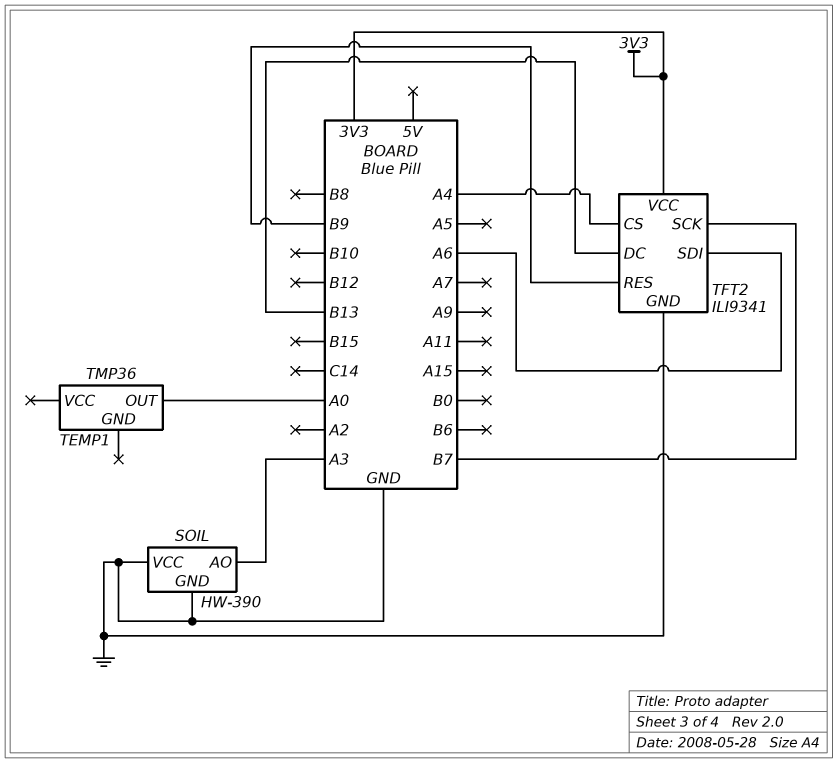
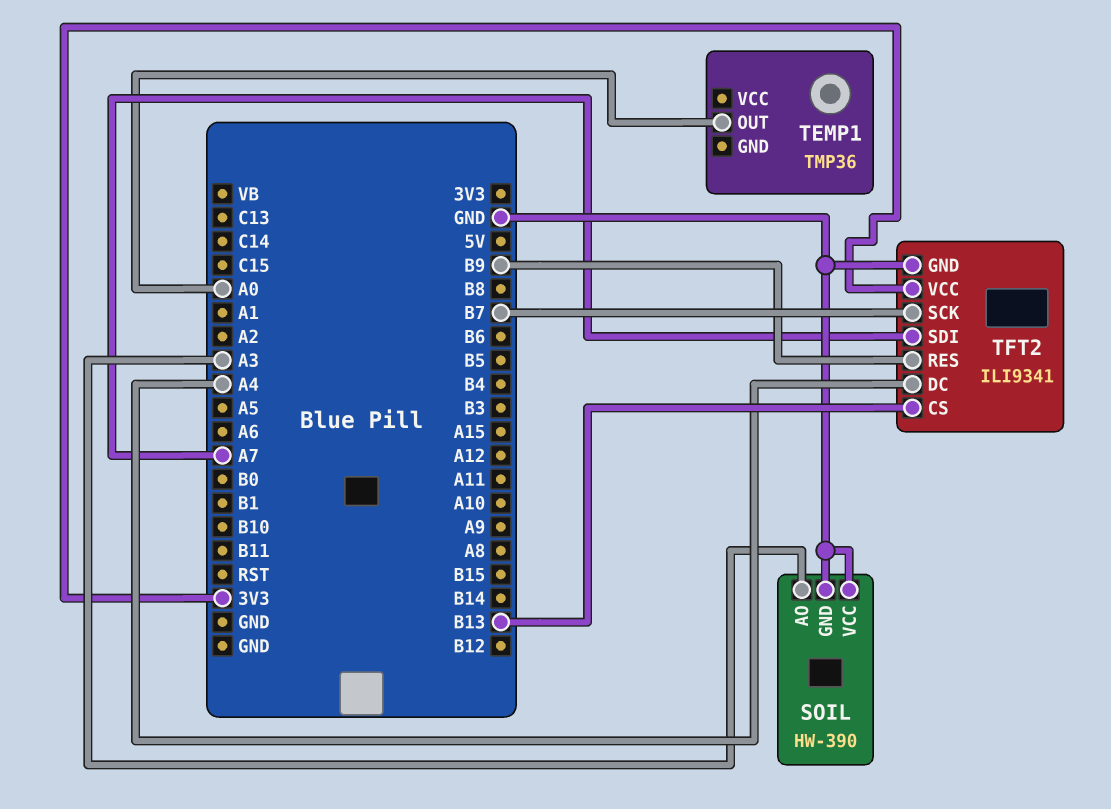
TFT2 pin CS: A4 -> B13
TFT2 pin DC: B13 -> A4
TFT2 pin SDI: A6 -> A7

